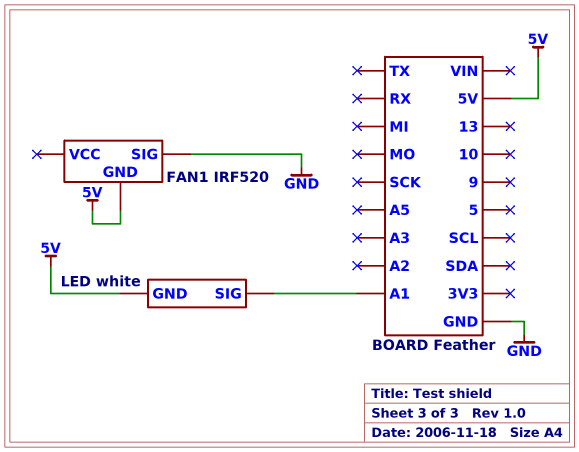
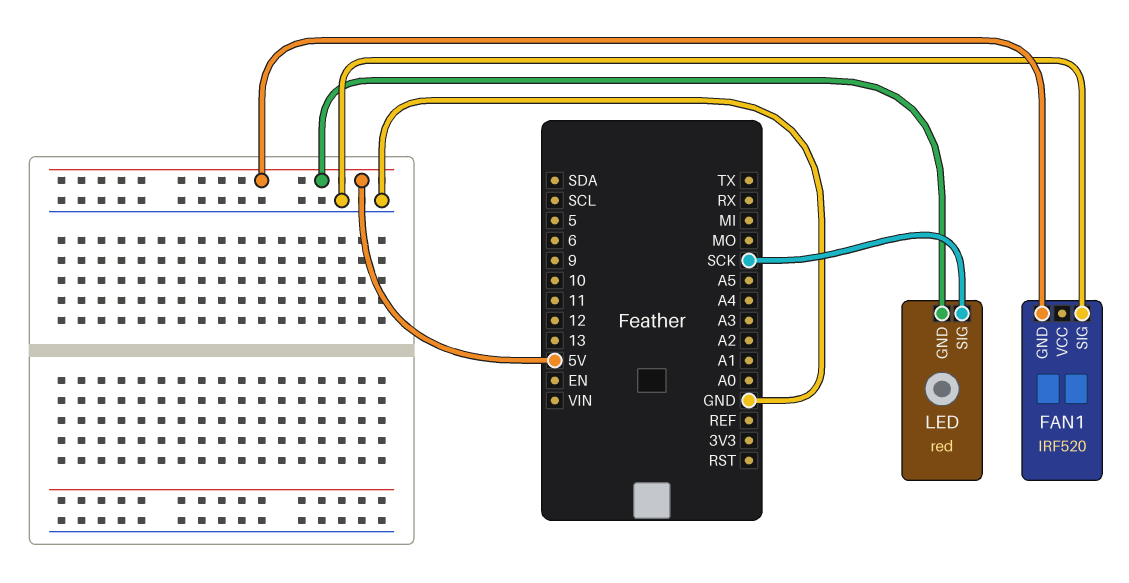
LED: white -> red
LED pin SIG: A1 -> SCK

